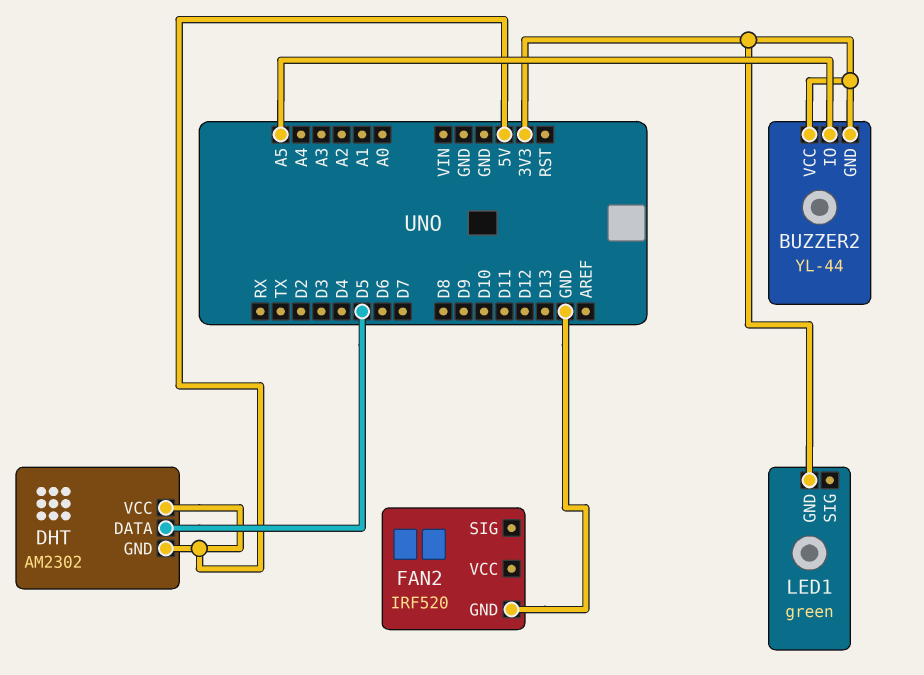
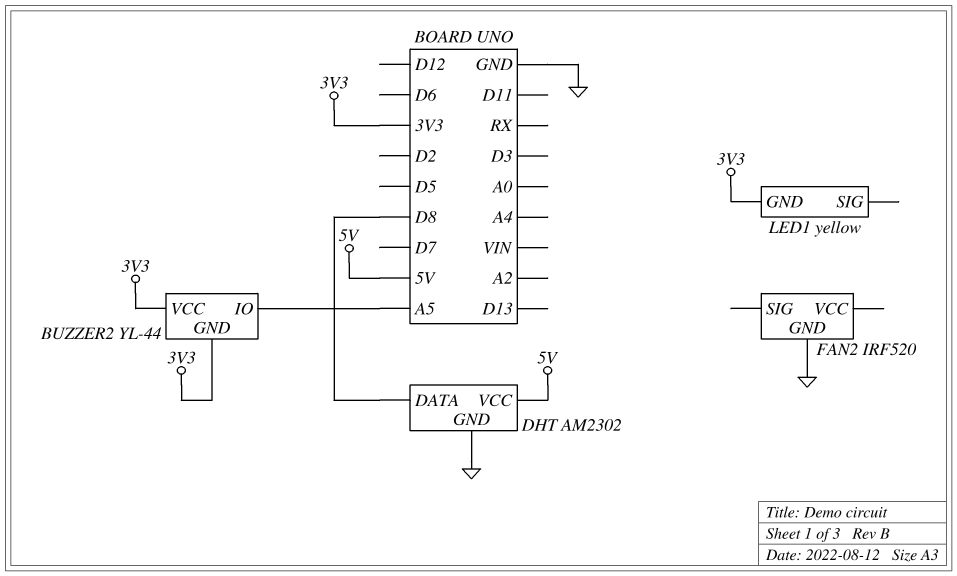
DHT pin DATA: D5 -> D8
DHT pin GND: 5V -> GND
LED1: green -> yellow

